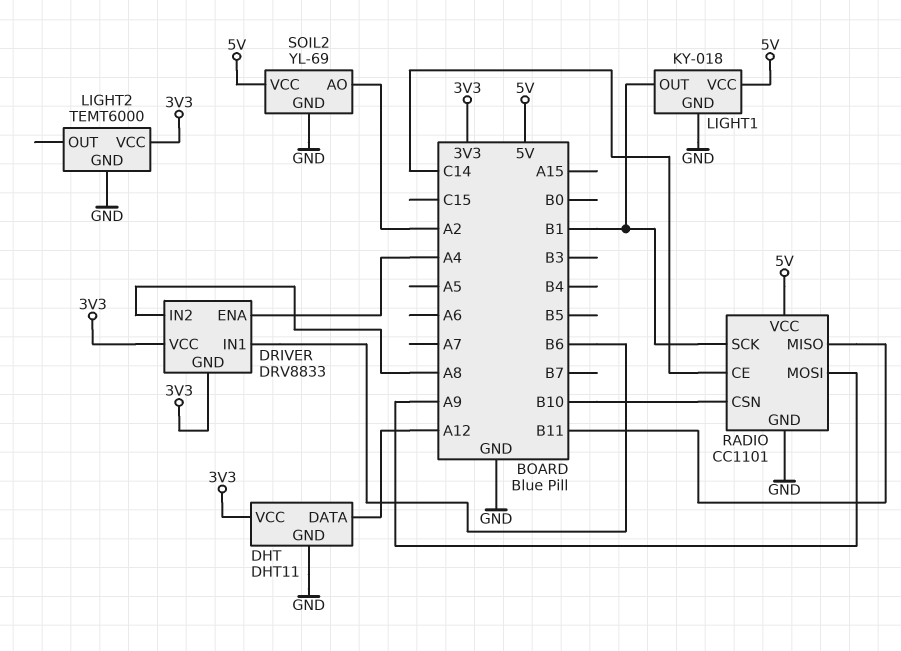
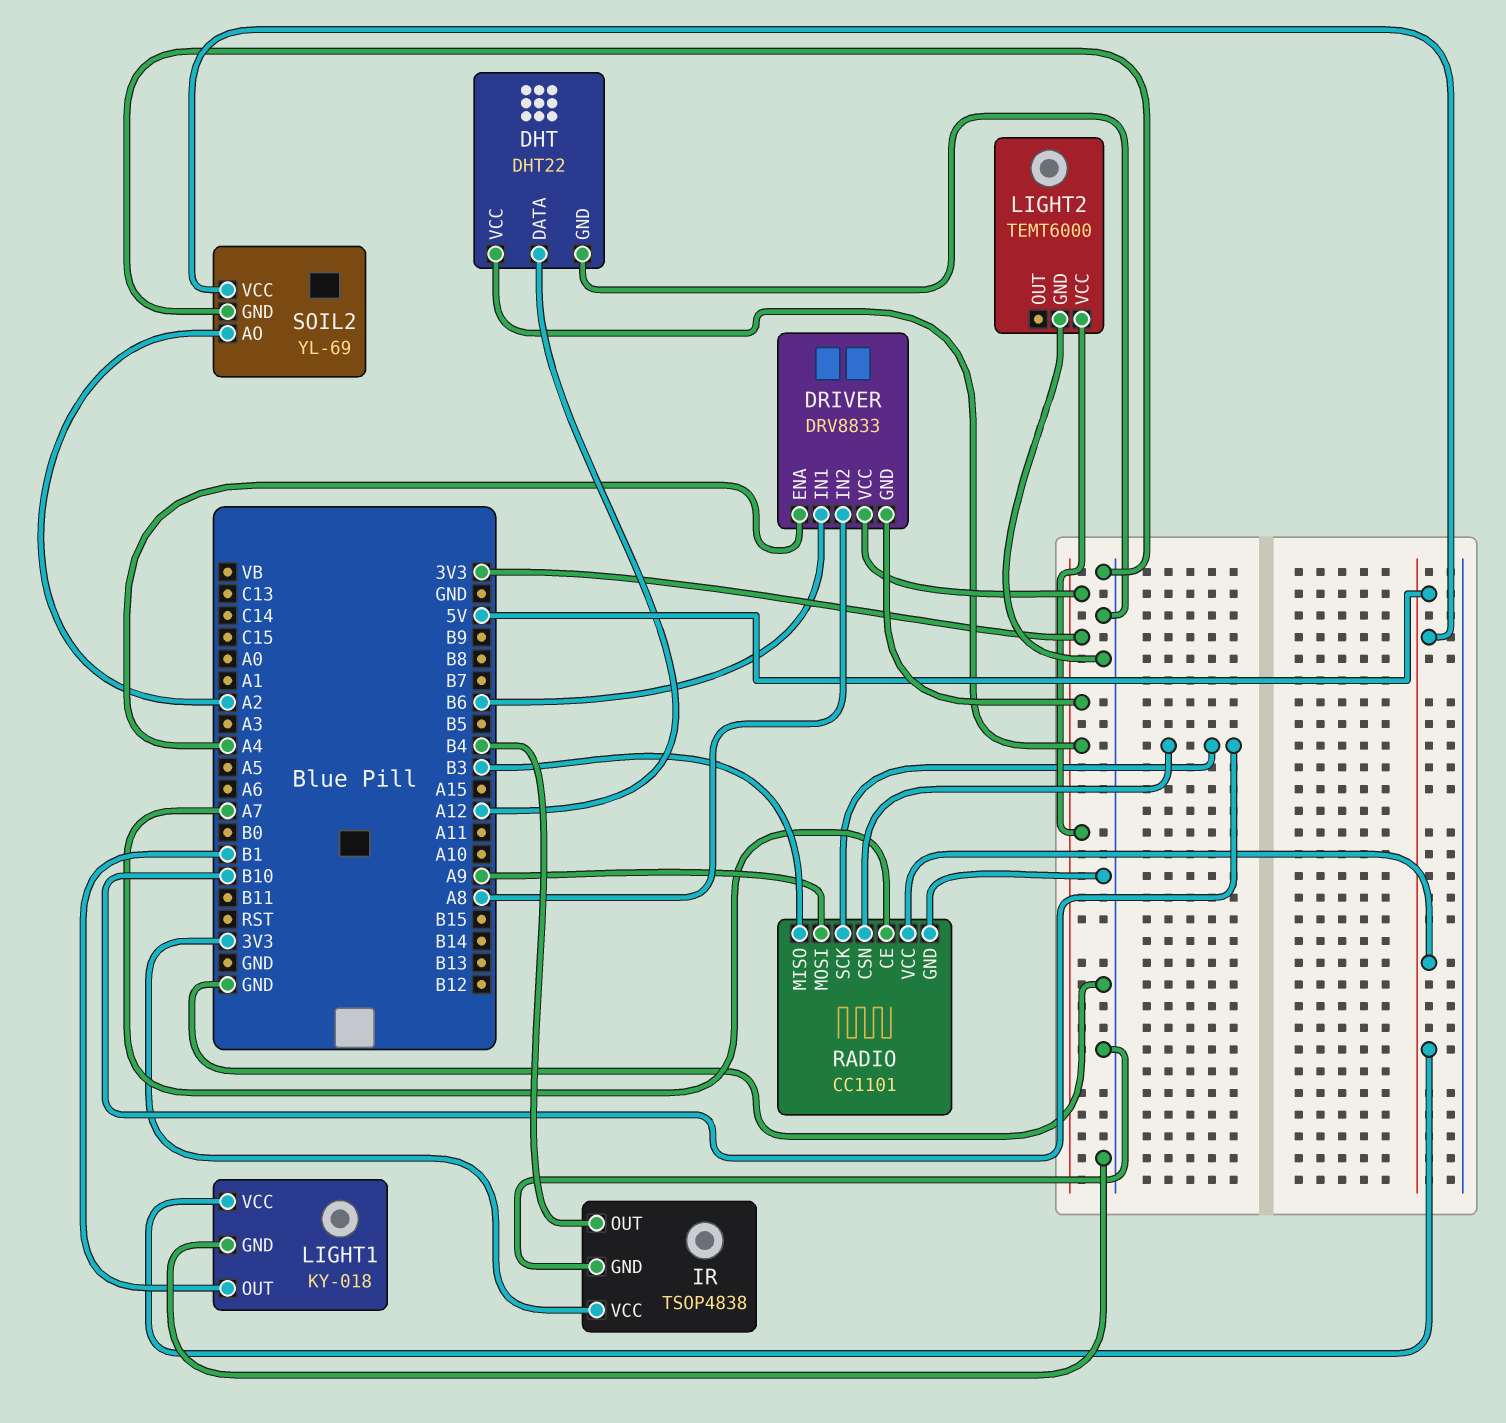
DHT: DHT11 -> DHT22
IR: none -> TSOP4838
IR pin GND: none -> GND
IR pin OUT: none -> B4
IR pin VCC: none -> 3V3
RADIO pin CE: C14 -> A7
RADIO pin MISO: B11 -> B3
RADIO pin SCK: B1 -> B10

